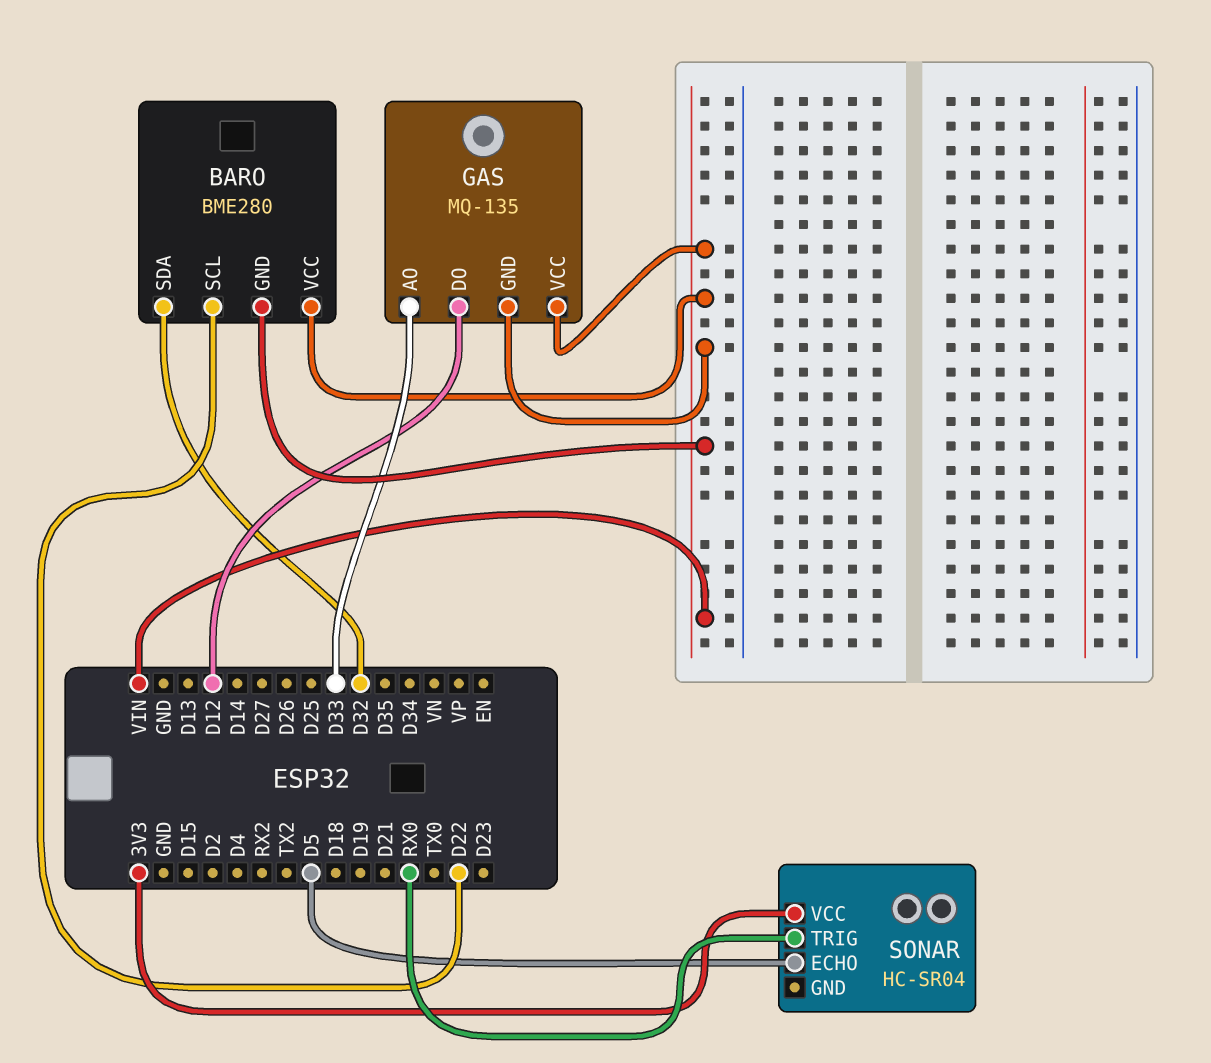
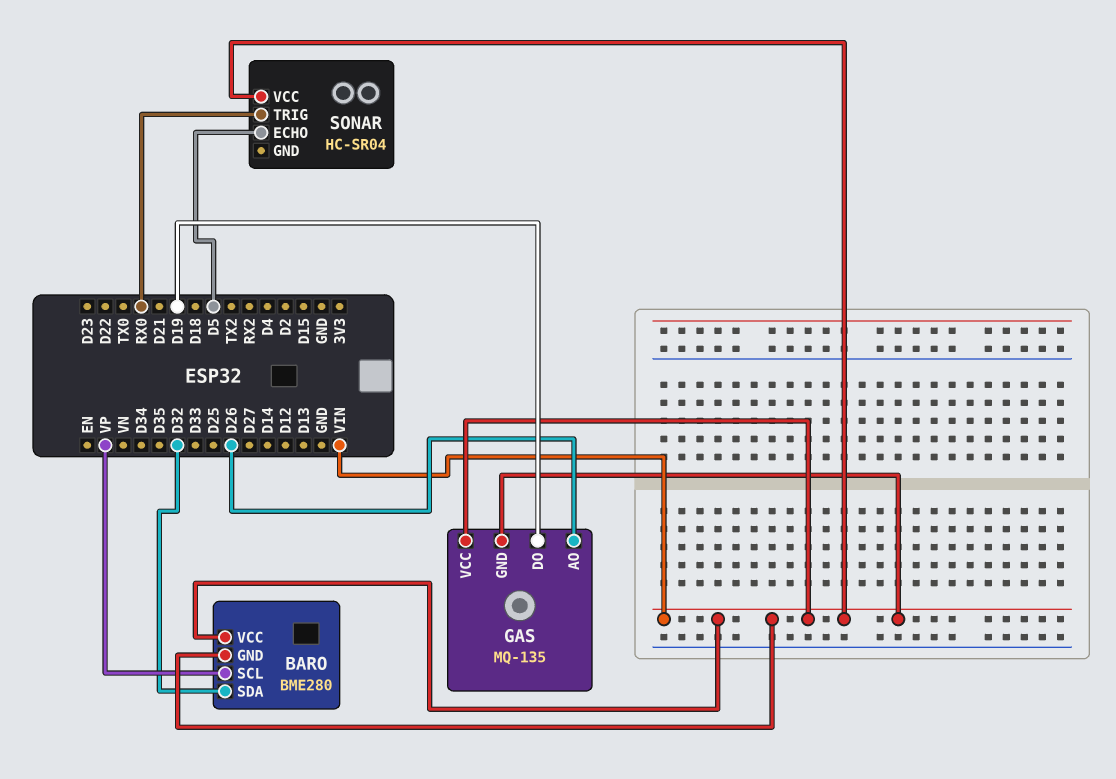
BARO pin SCL: D22 -> VP
GAS pin AO: D33 -> D26
GAS pin DO: D12 -> D19
SONAR pin VCC: 3V3 -> VIN

